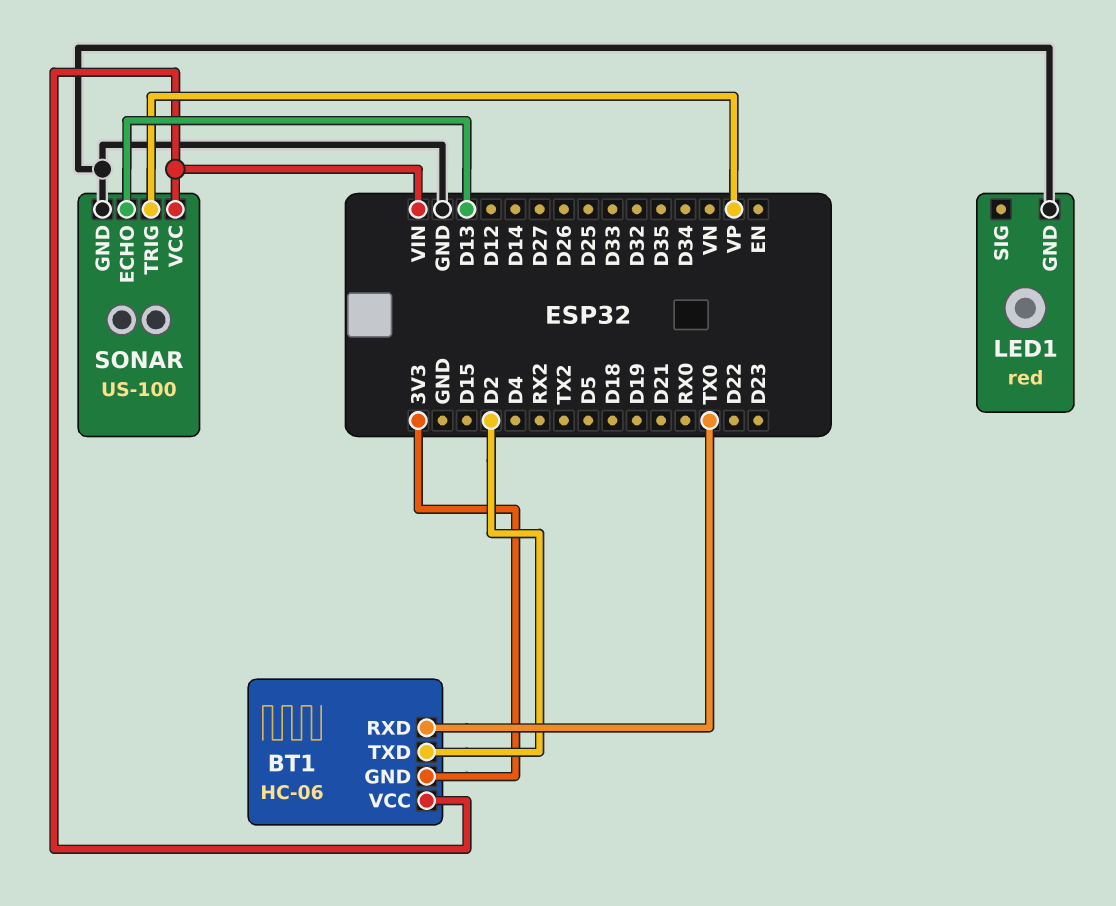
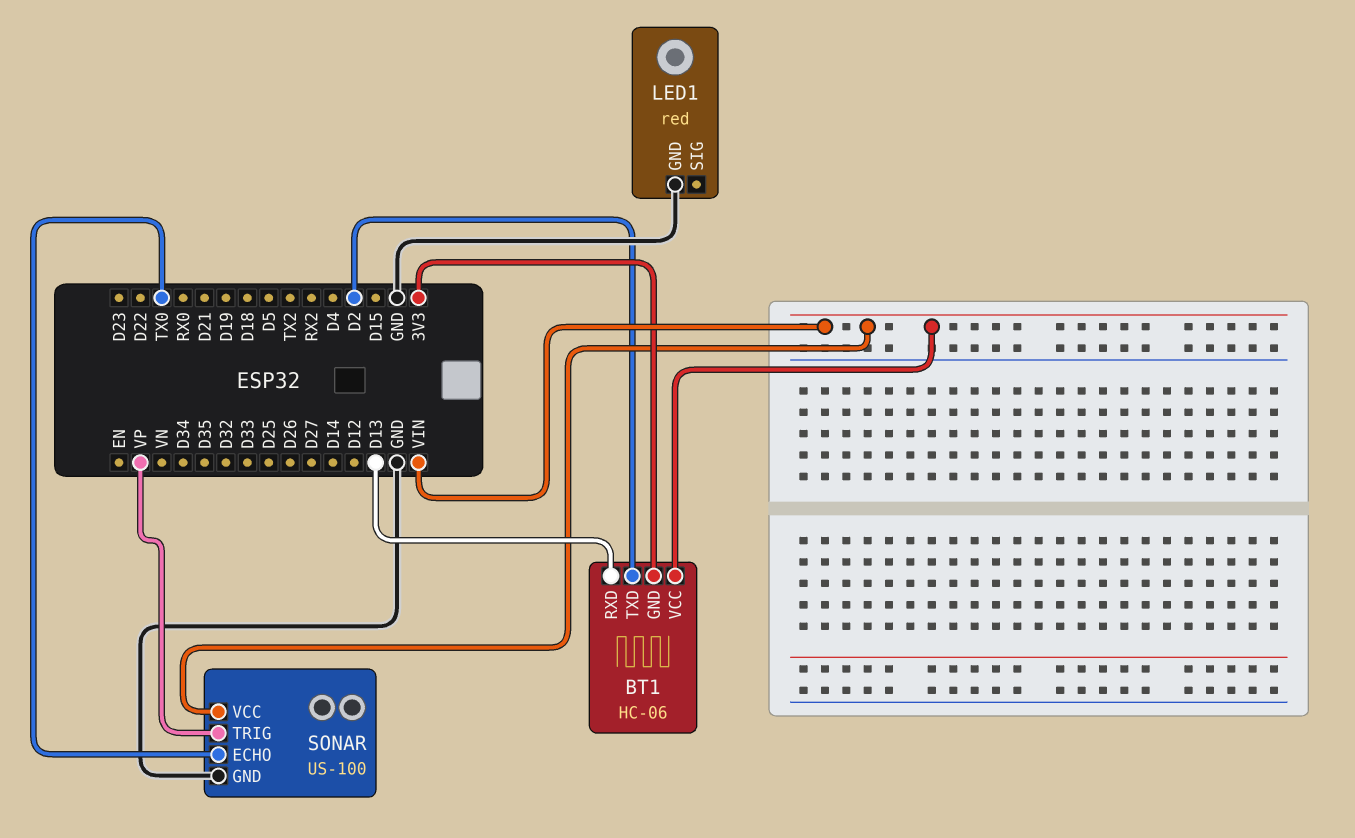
BT1 pin RXD: TX0 -> D13
SONAR pin ECHO: D13 -> TX0

